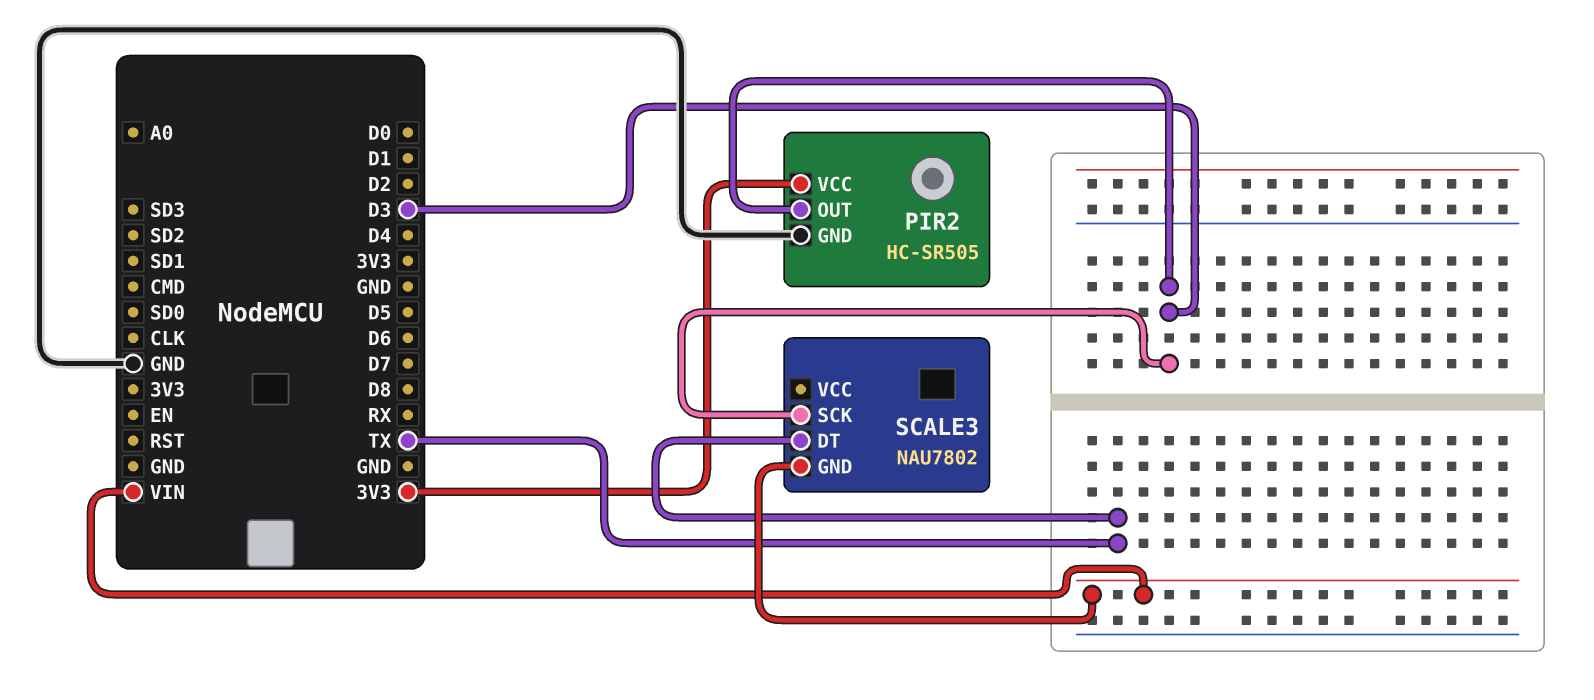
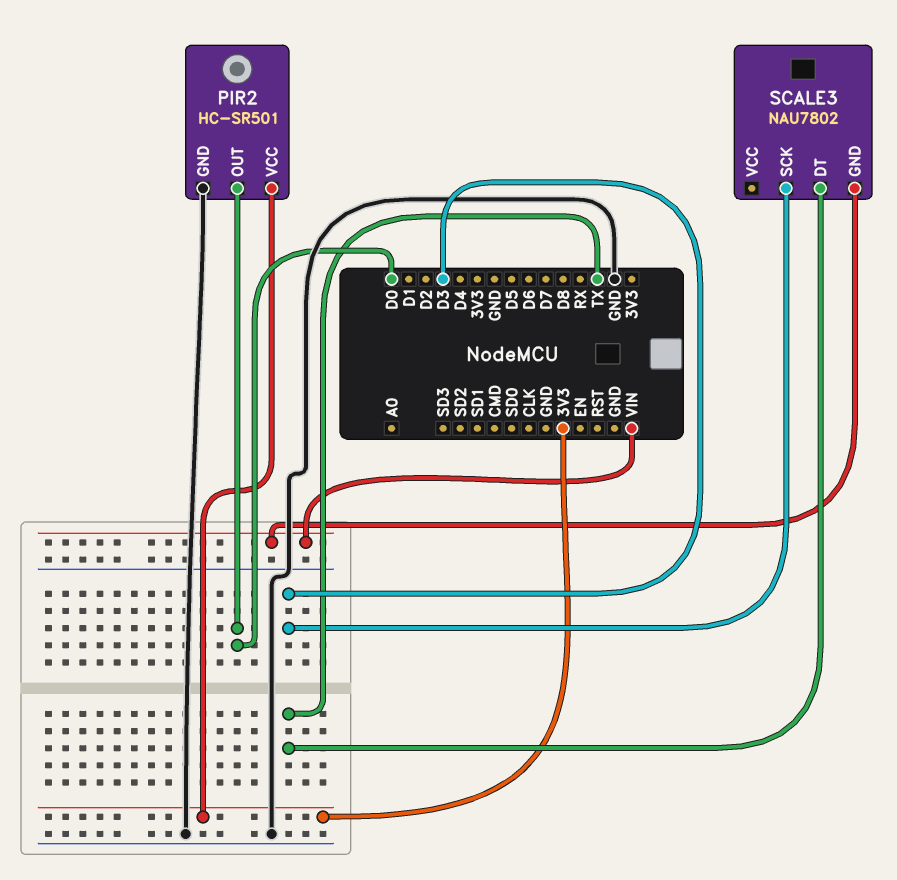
PIR2: HC-SR505 -> HC-SR501
PIR2 pin OUT: D3 -> D0

